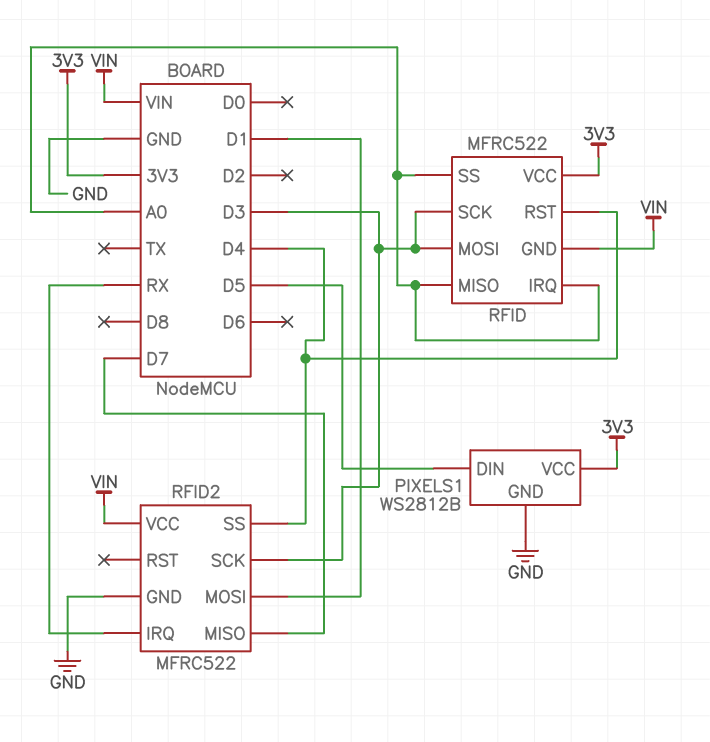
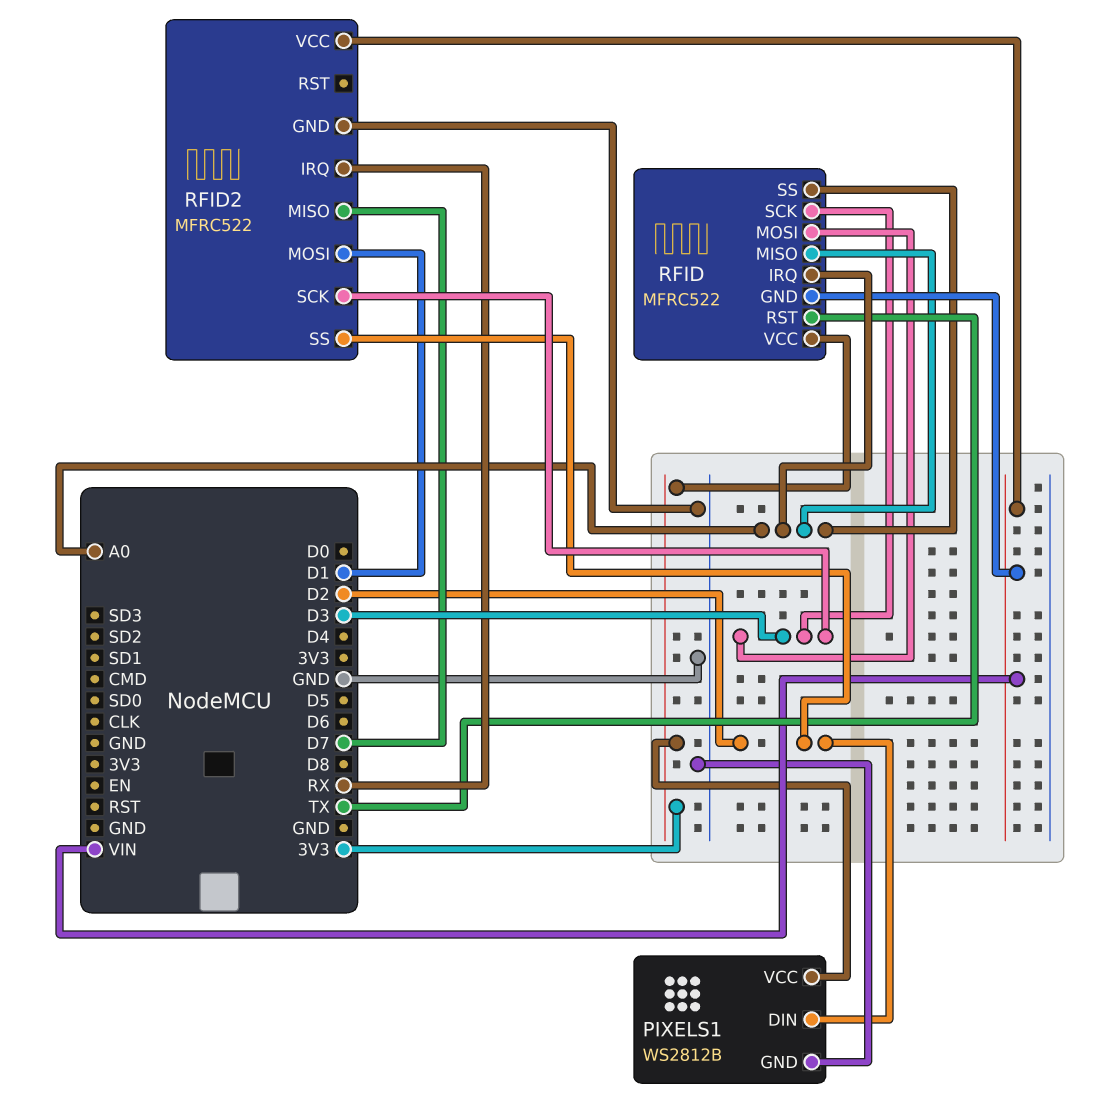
PIXELS1 pin DIN: D5 -> D2
RFID pin RST: D4 -> TX
RFID2 pin SS: D4 -> D2

